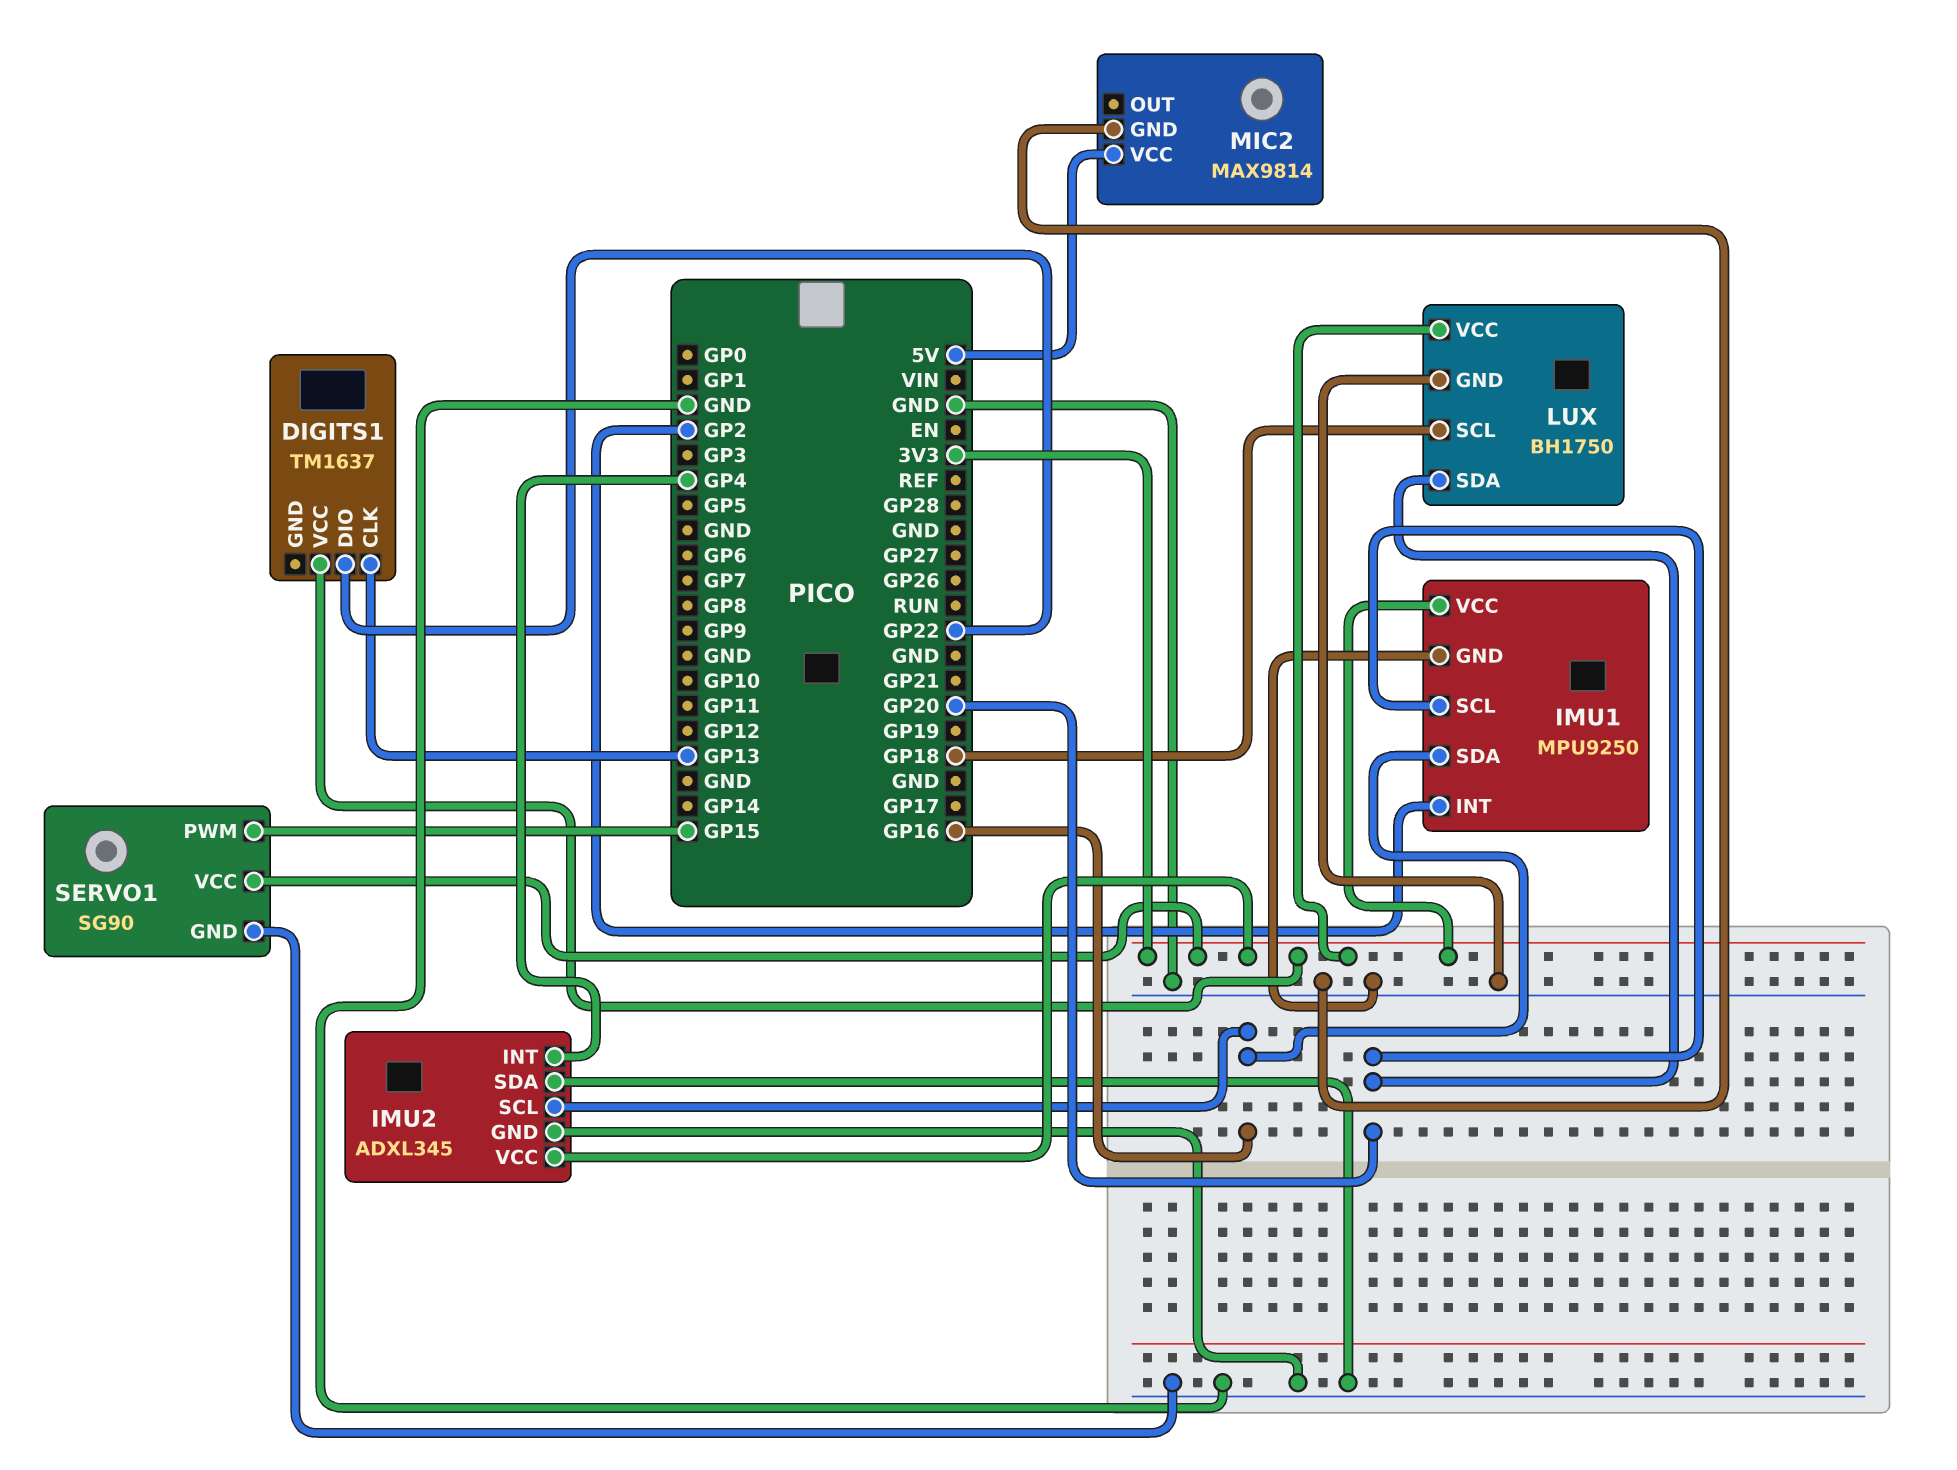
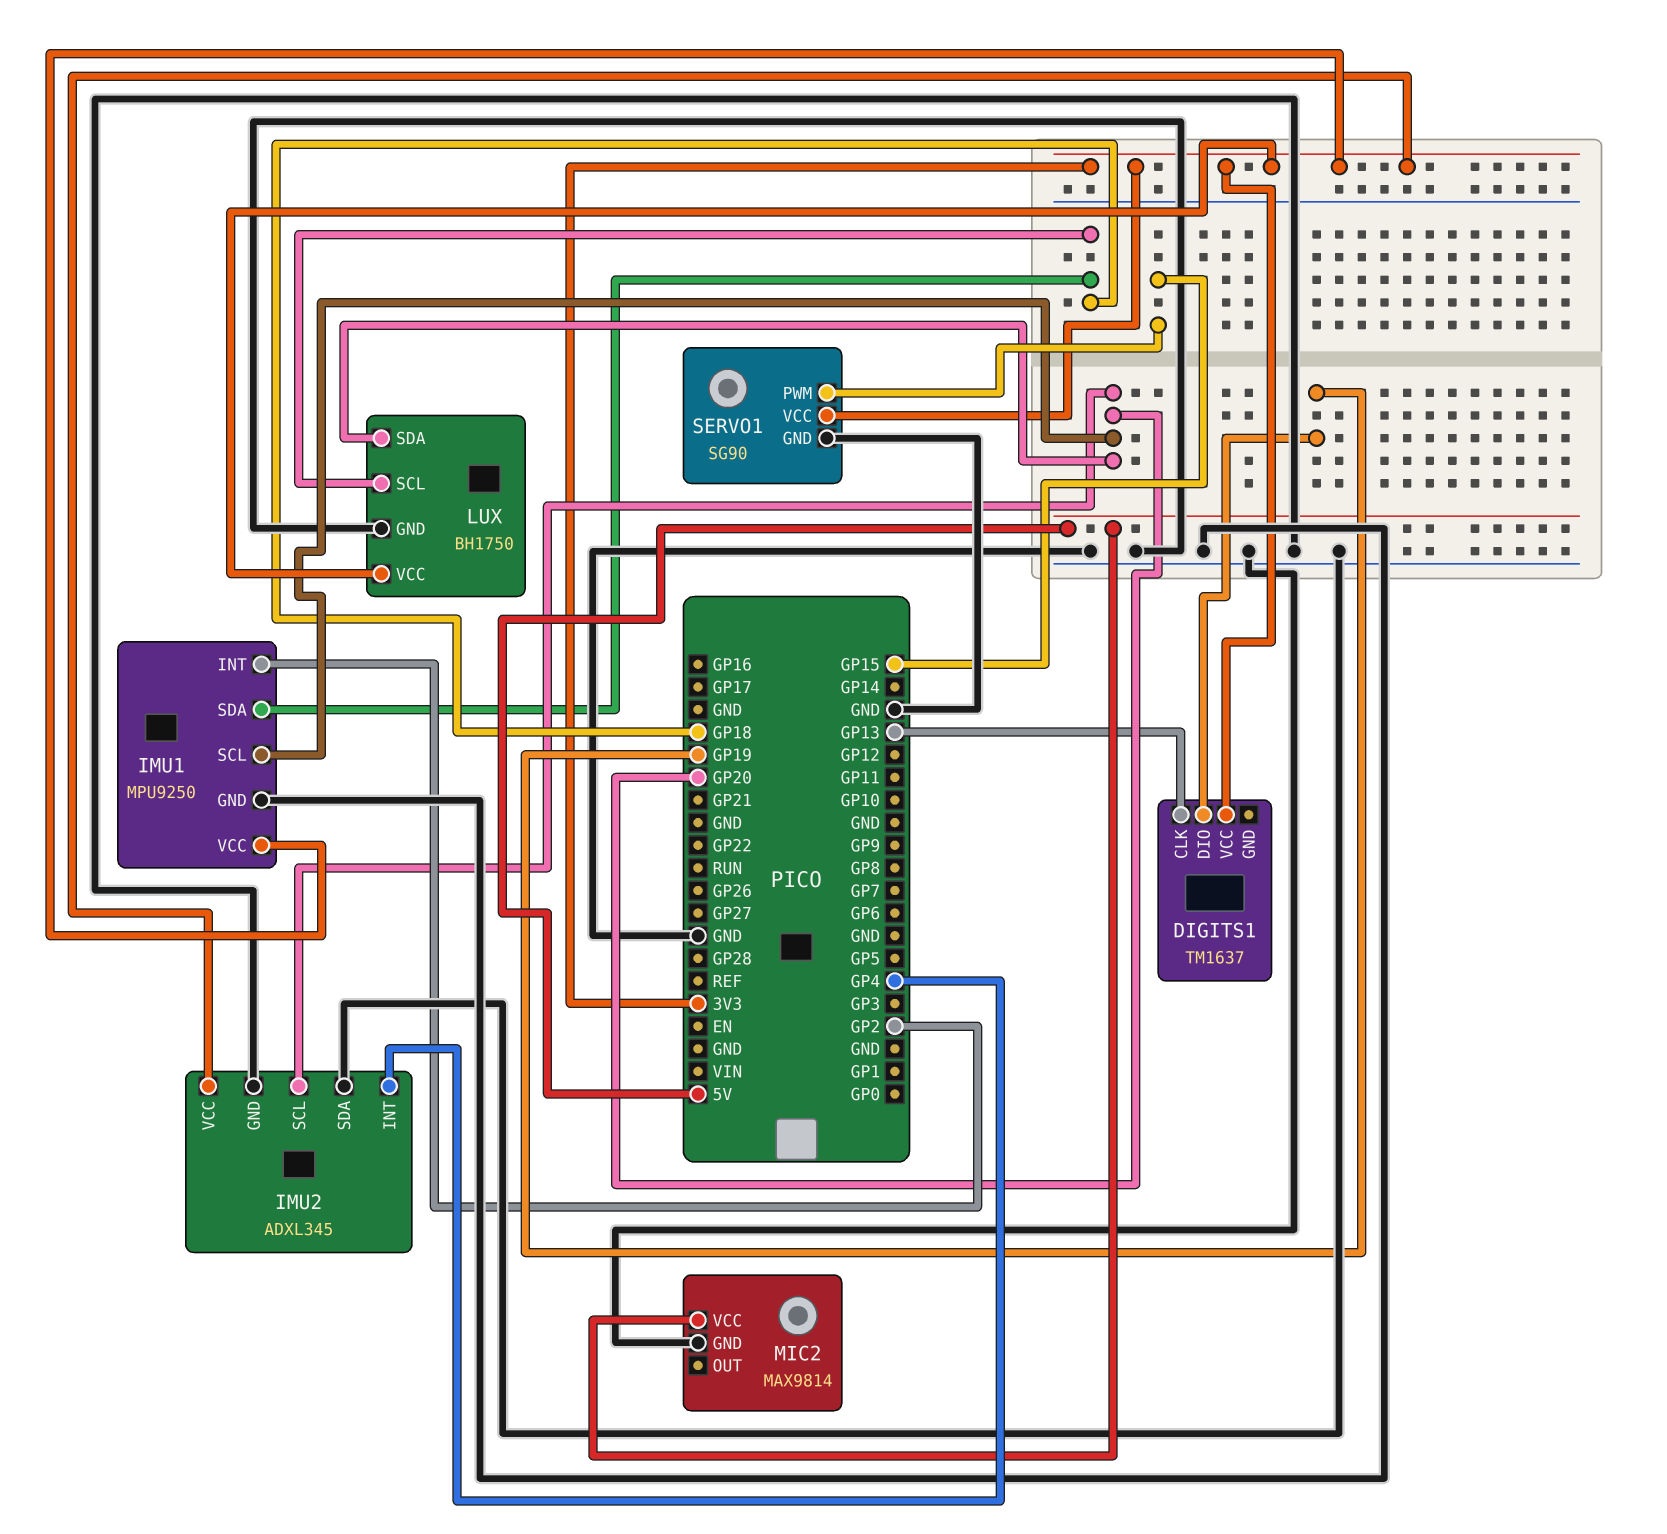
DIGITS1 pin DIO: GP22 -> GP19
IMU1 pin SDA: GP16 -> GP18
IMU2 pin SCL: GP16 -> GP20

